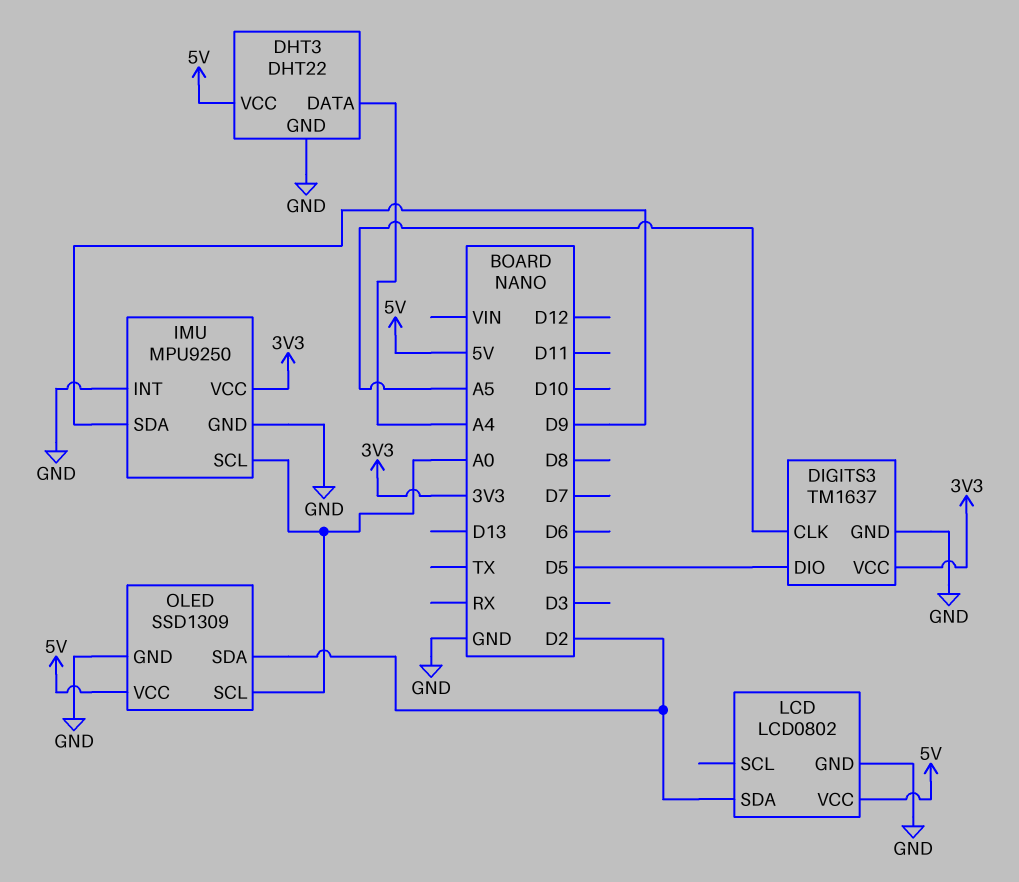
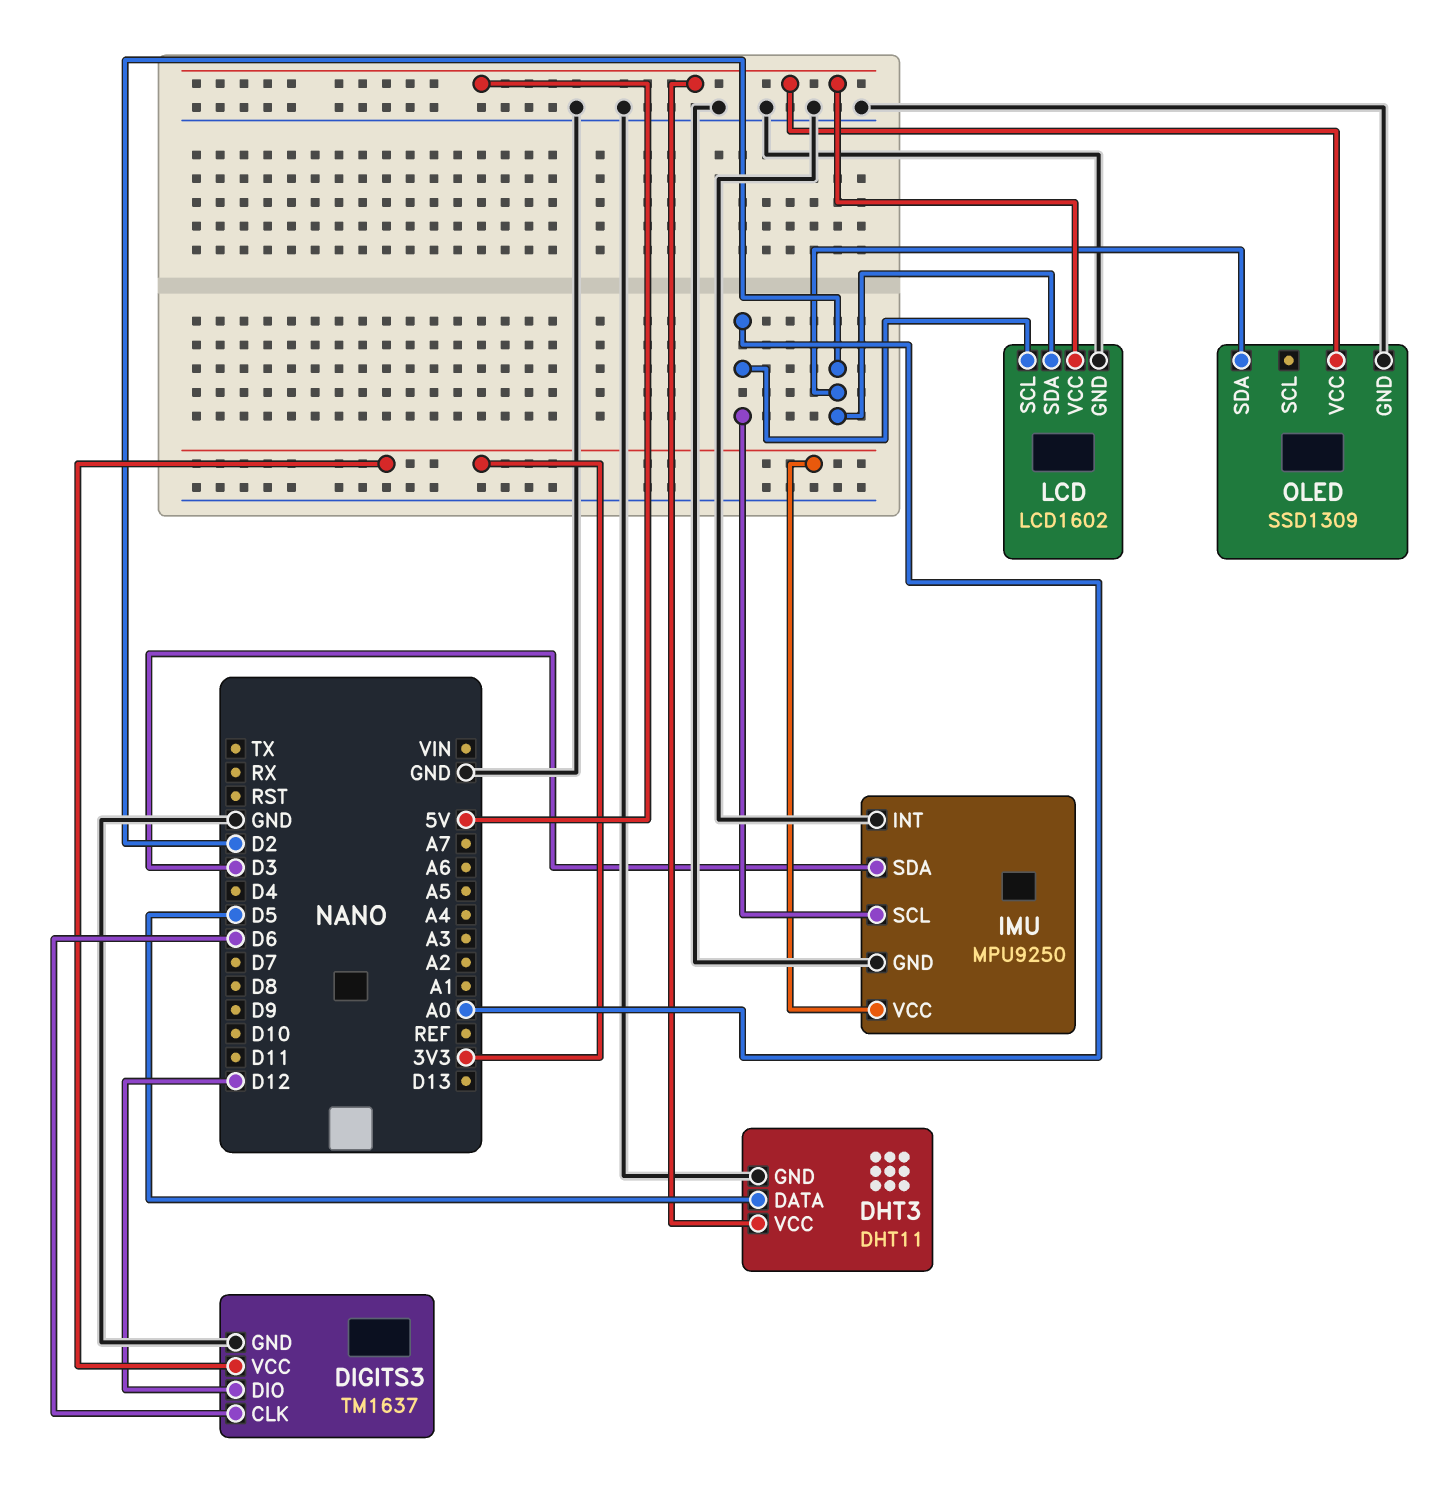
DHT3: DHT22 -> DHT11
DHT3 pin DATA: A4 -> D5
DIGITS3 pin CLK: A5 -> D6
DIGITS3 pin DIO: D5 -> D12
IMU pin SDA: D9 -> D3
LCD: LCD0802 -> LCD1602
LCD pin SCL: none -> A0
OLED pin SCL: A0 -> none

